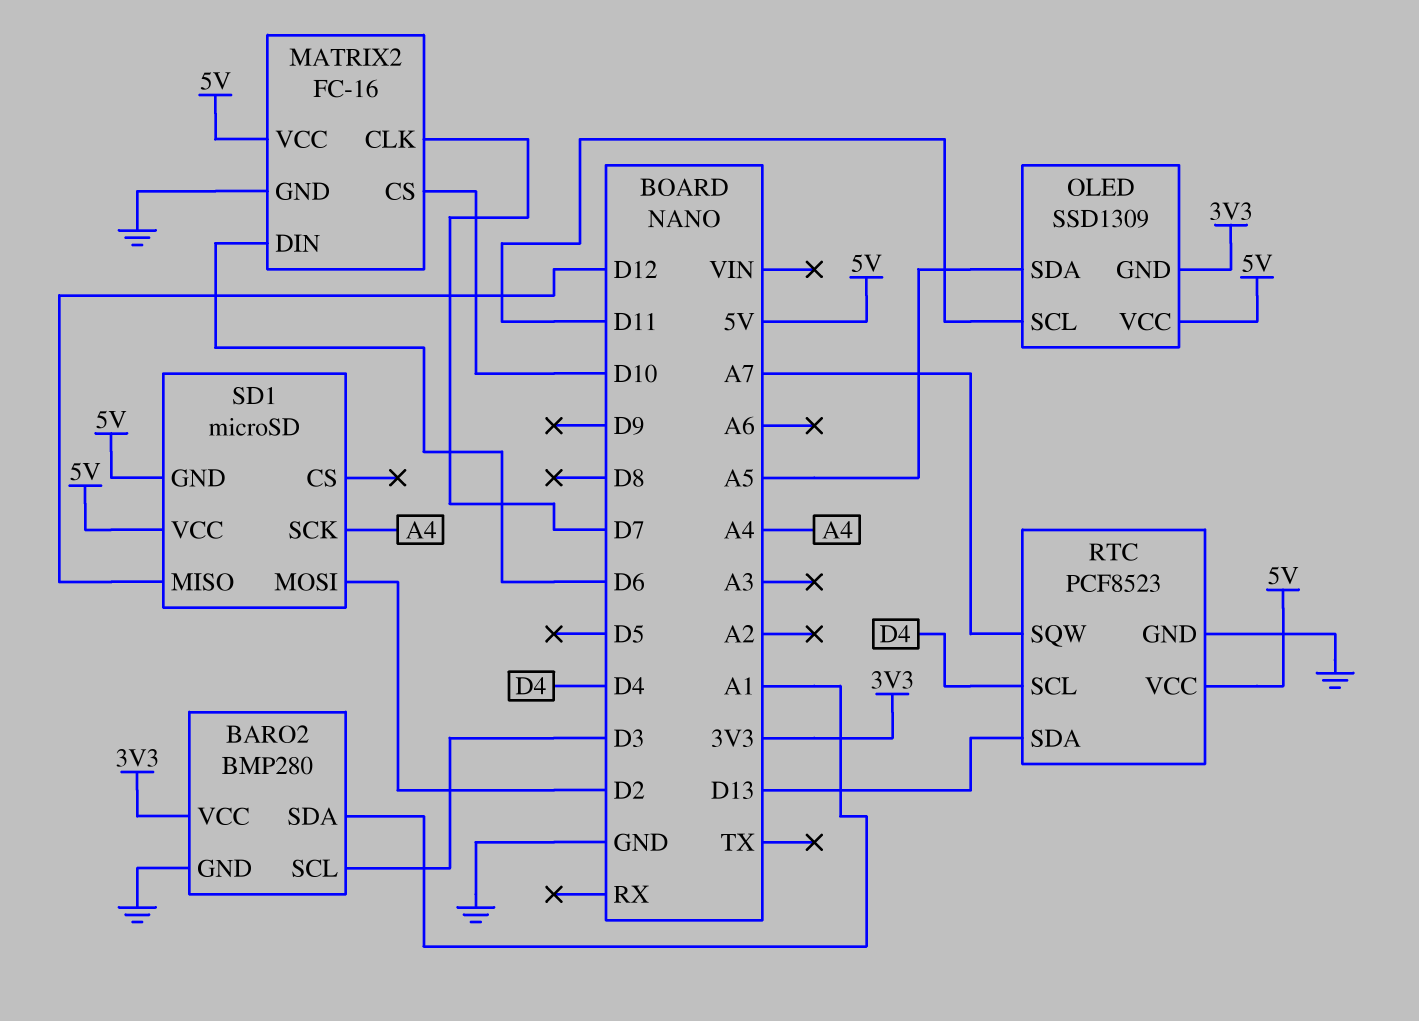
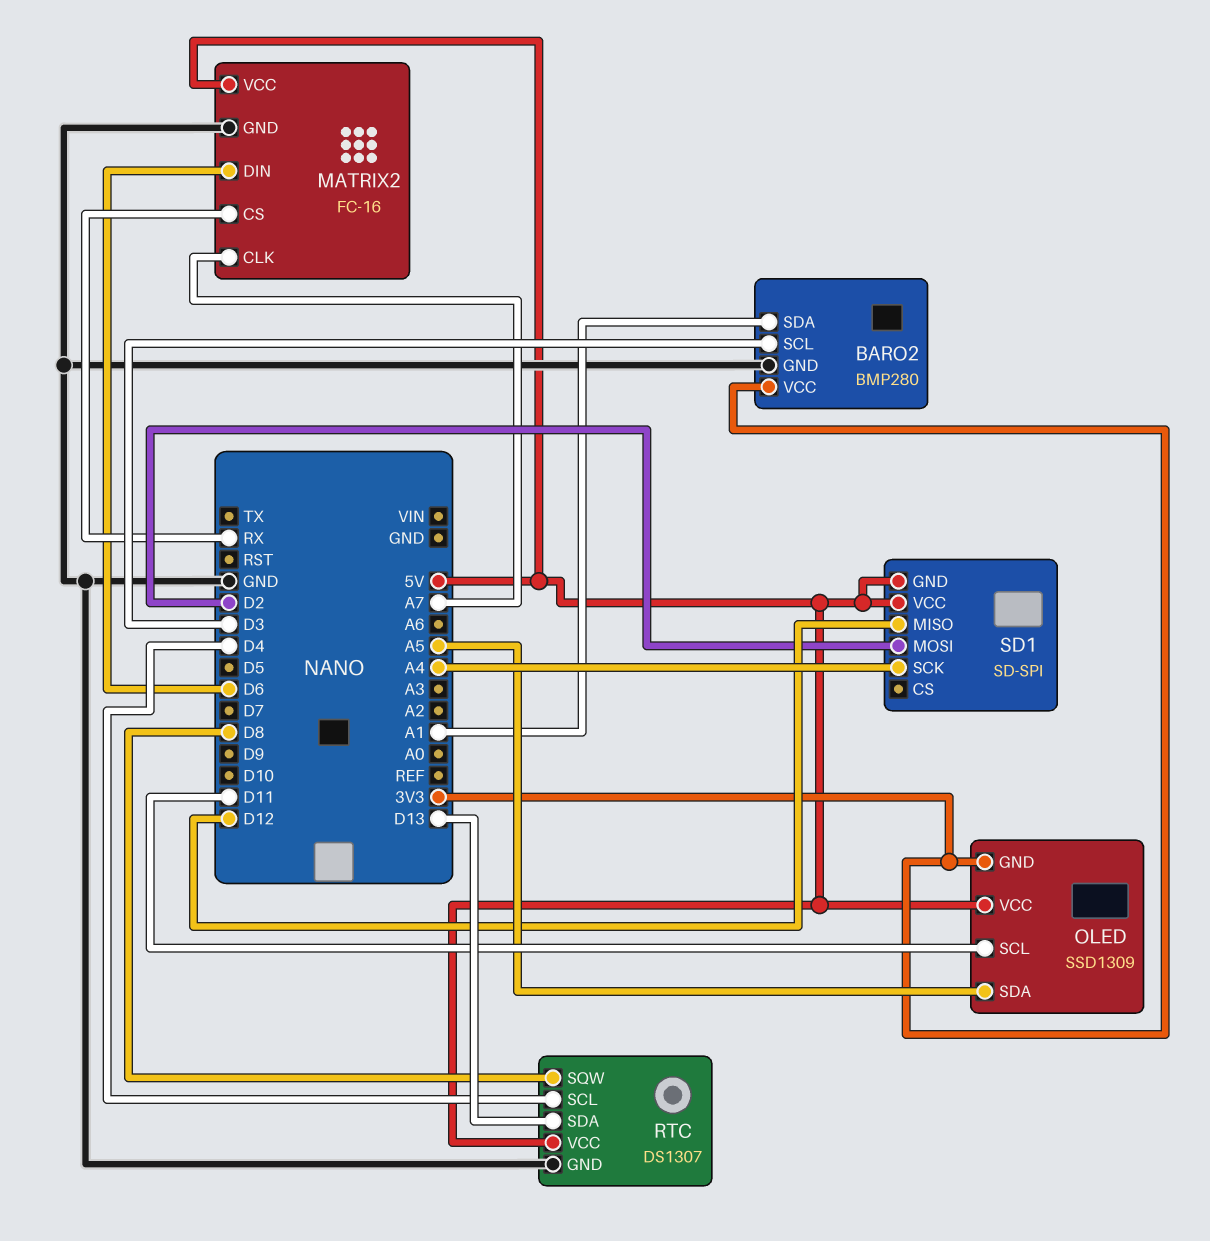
MATRIX2 pin CLK: D7 -> A7
MATRIX2 pin CS: D10 -> RX
RTC: PCF8523 -> DS1307
RTC pin SQW: A7 -> D8
SD1: microSD -> SD-SPI

